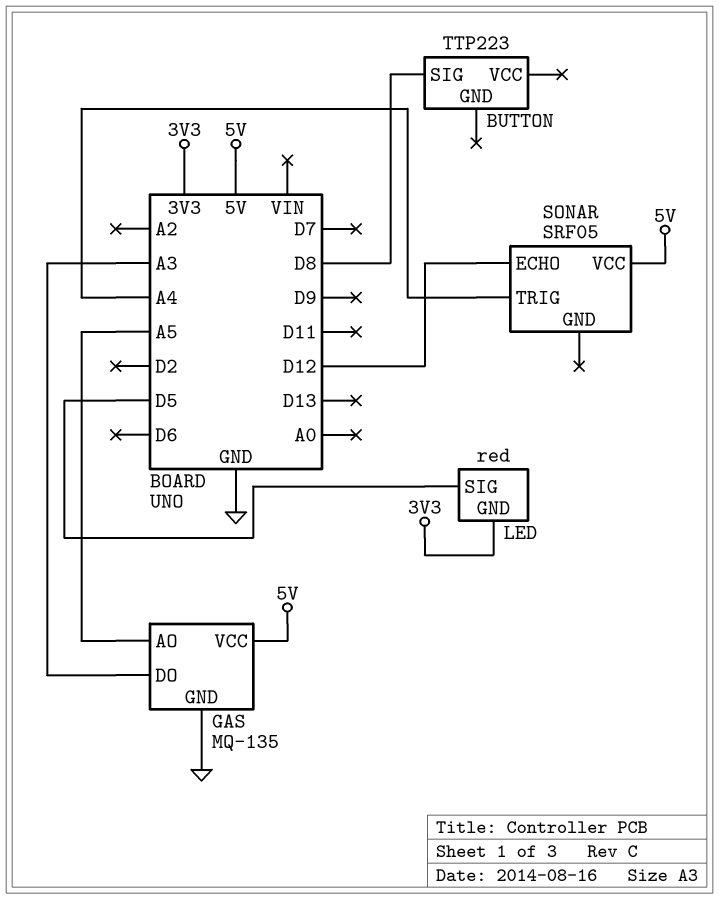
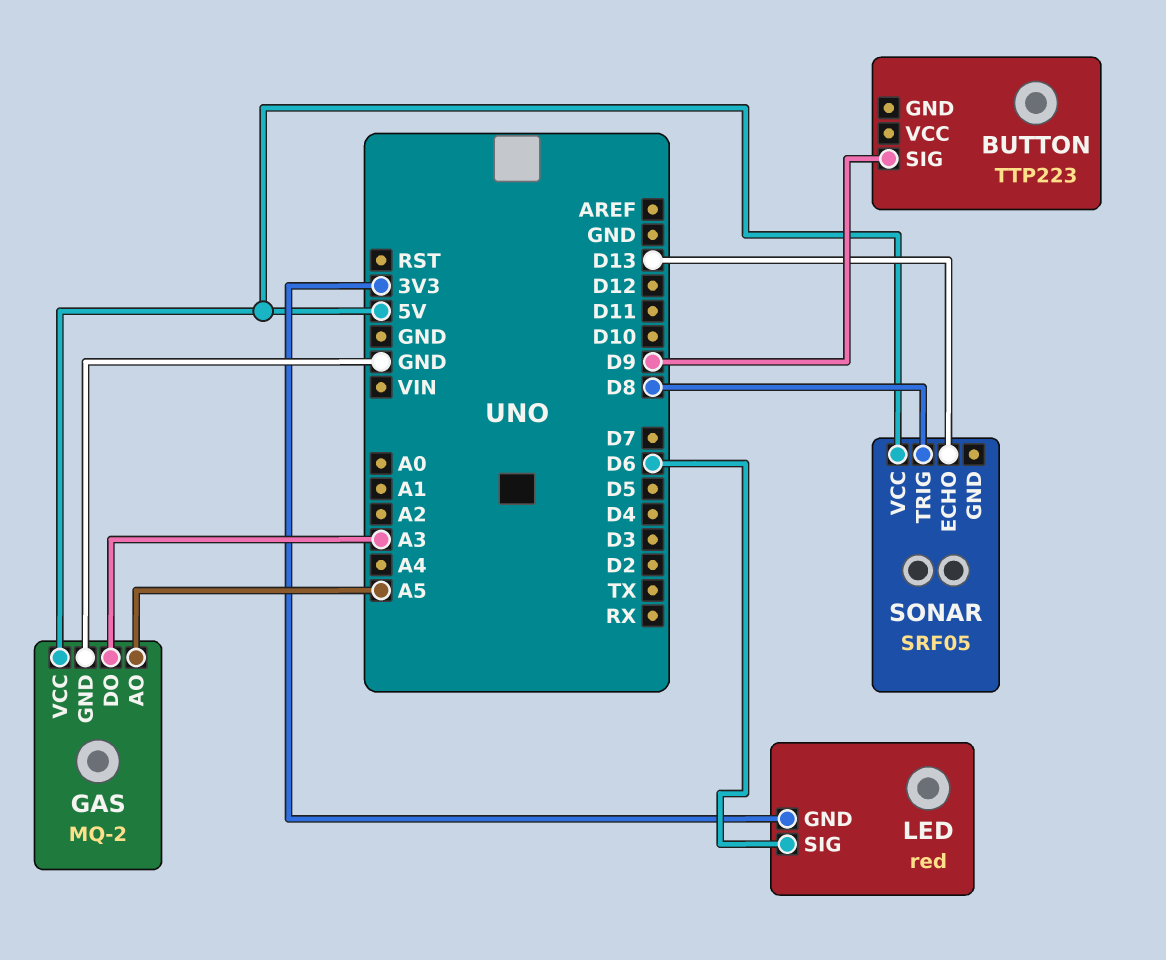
BUTTON pin SIG: D8 -> D9
GAS: MQ-135 -> MQ-2
LED pin SIG: D5 -> D6
SONAR pin ECHO: D12 -> D13
SONAR pin TRIG: A4 -> D8

